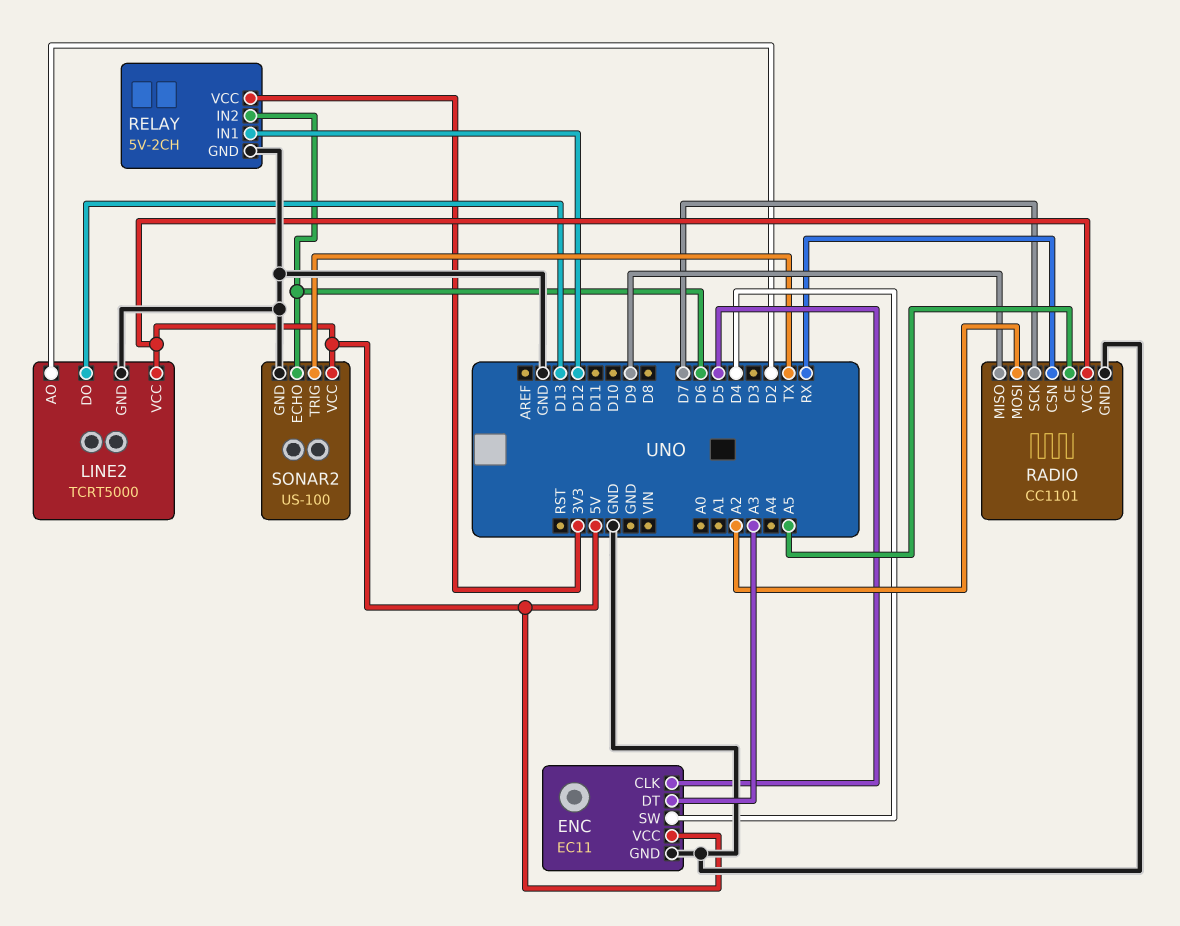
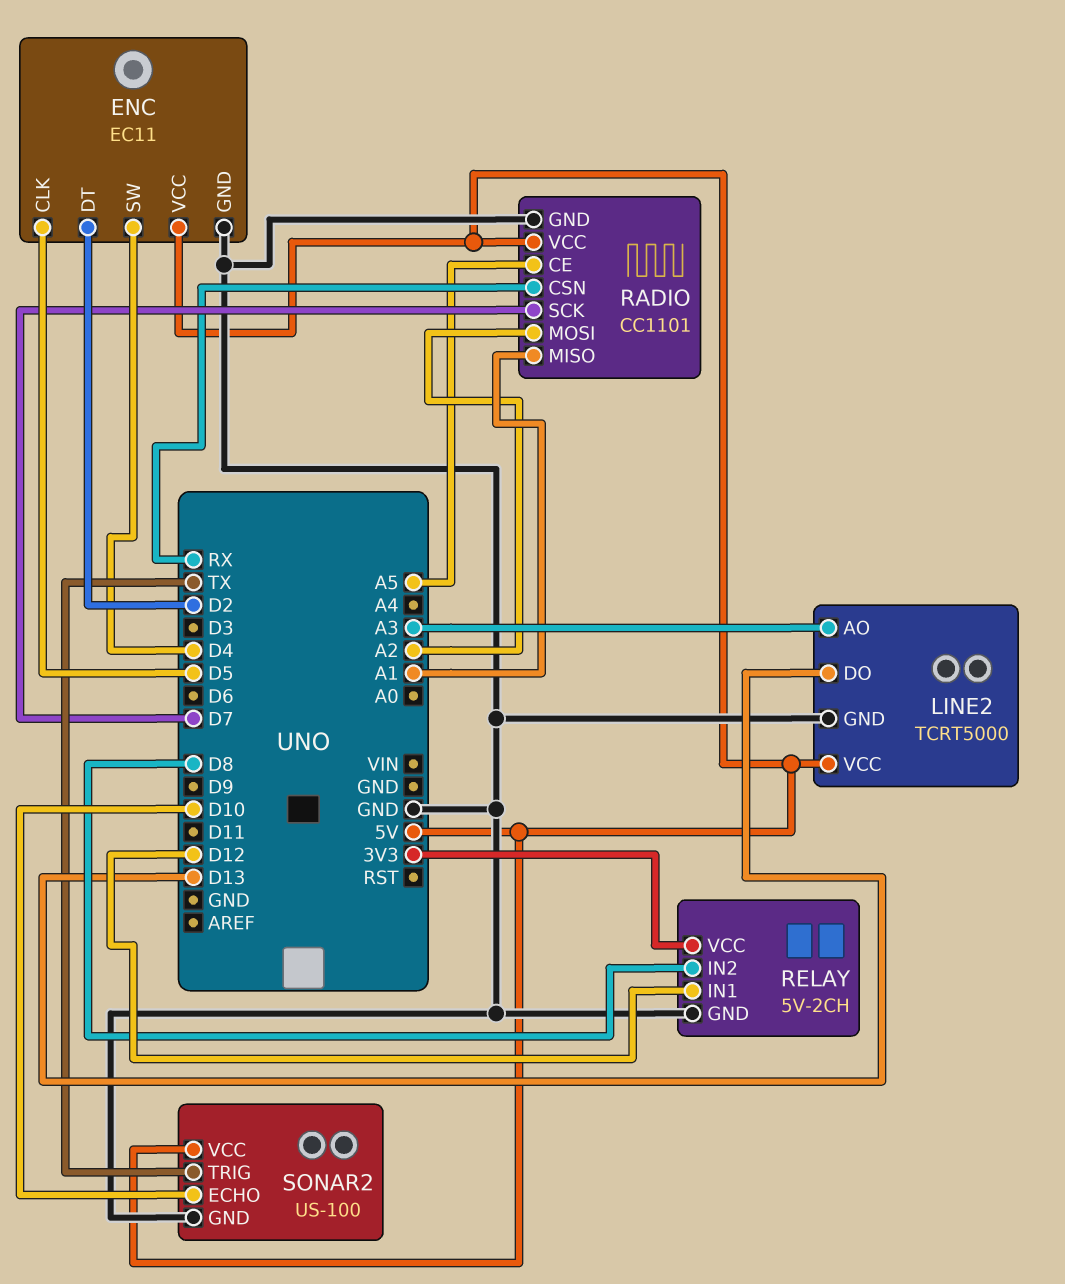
ENC pin DT: A3 -> D2
LINE2 pin AO: D2 -> A3
RADIO pin MISO: D9 -> A1
RELAY pin IN2: D6 -> D8
SONAR2 pin ECHO: D6 -> D10

